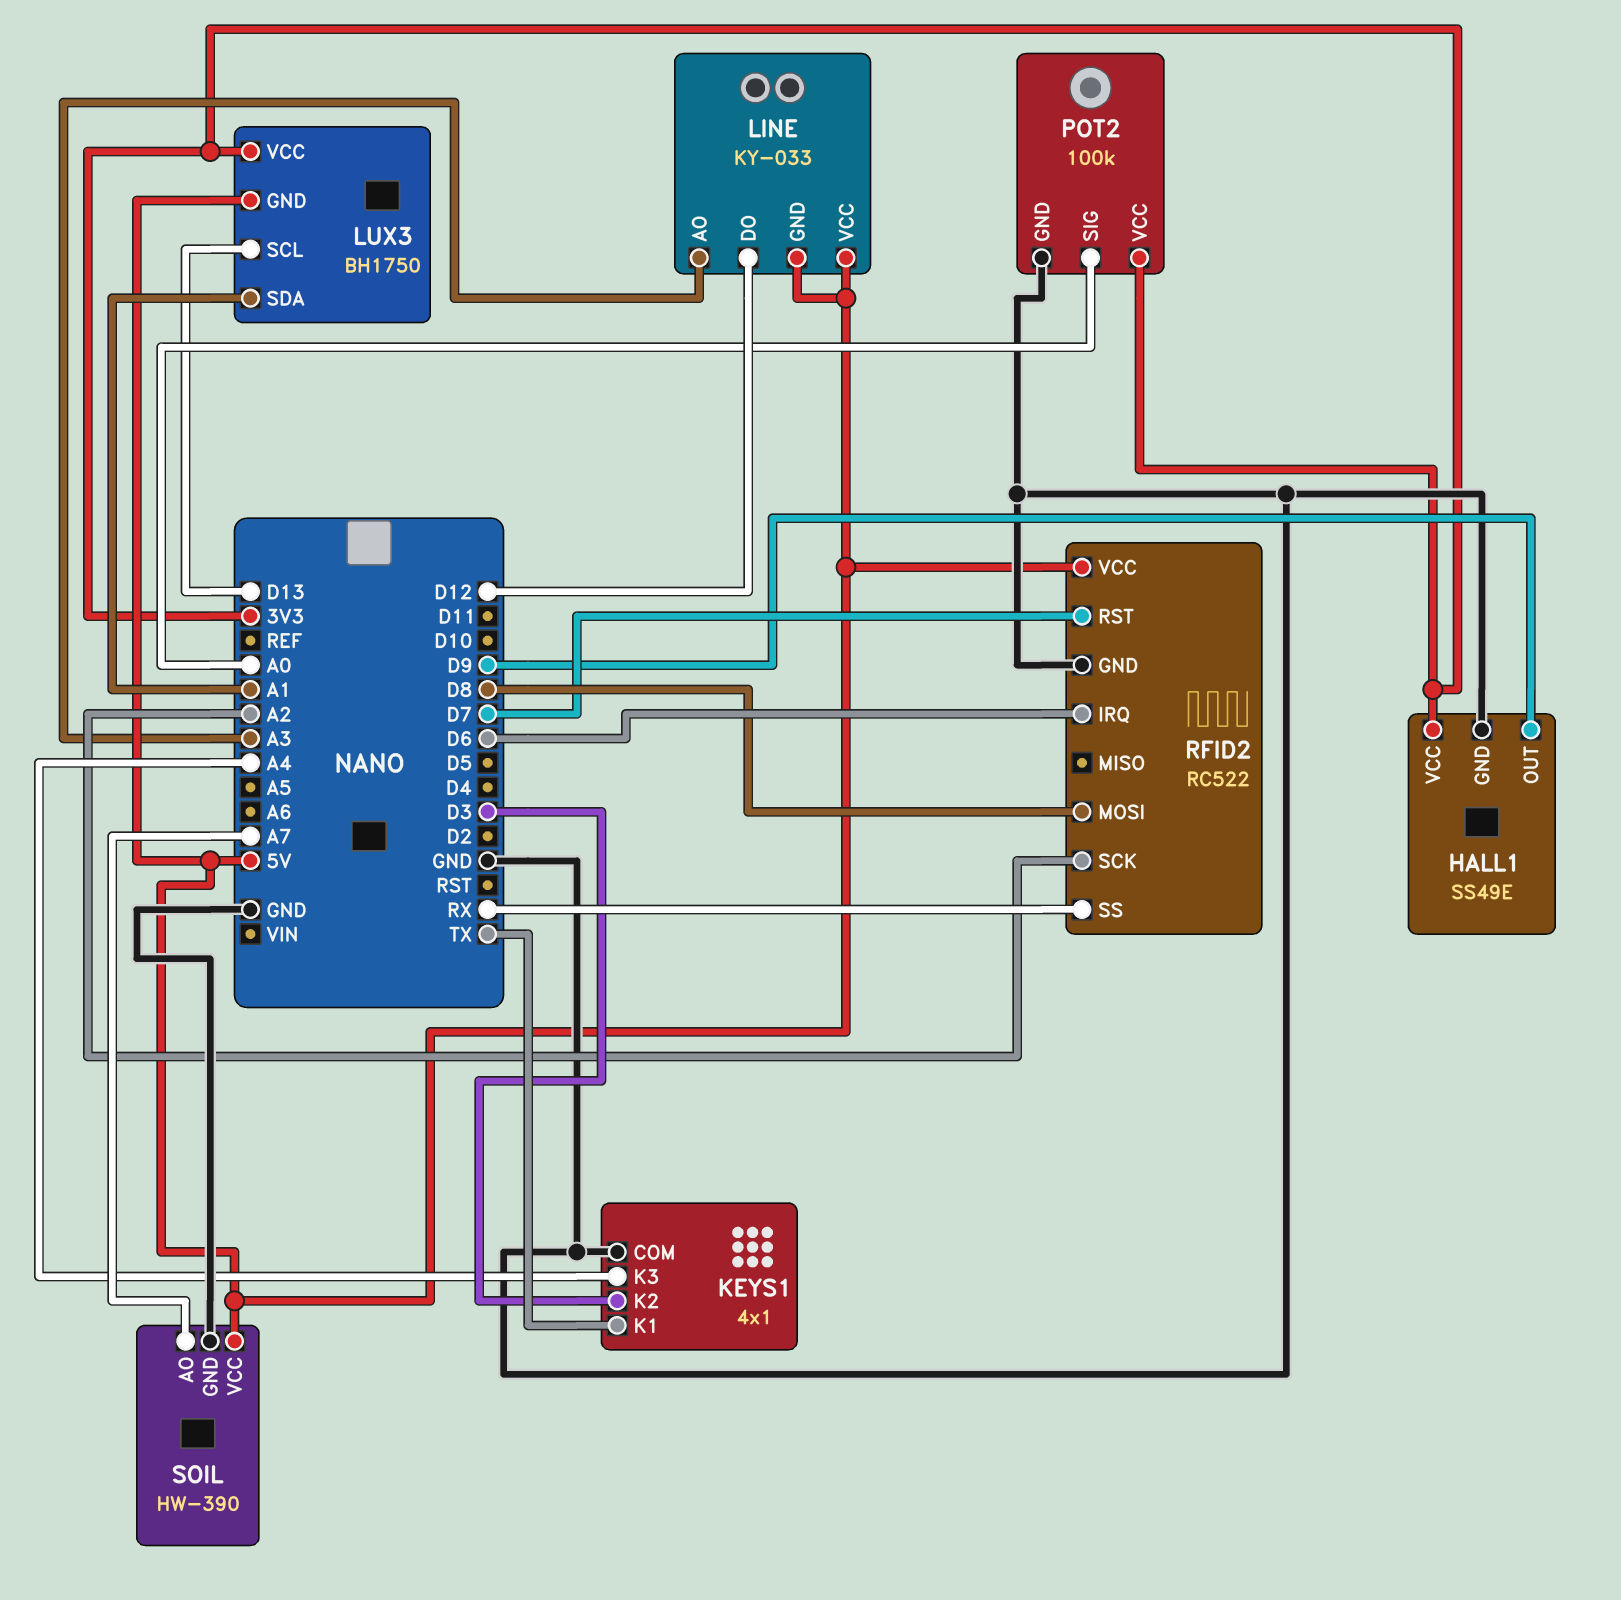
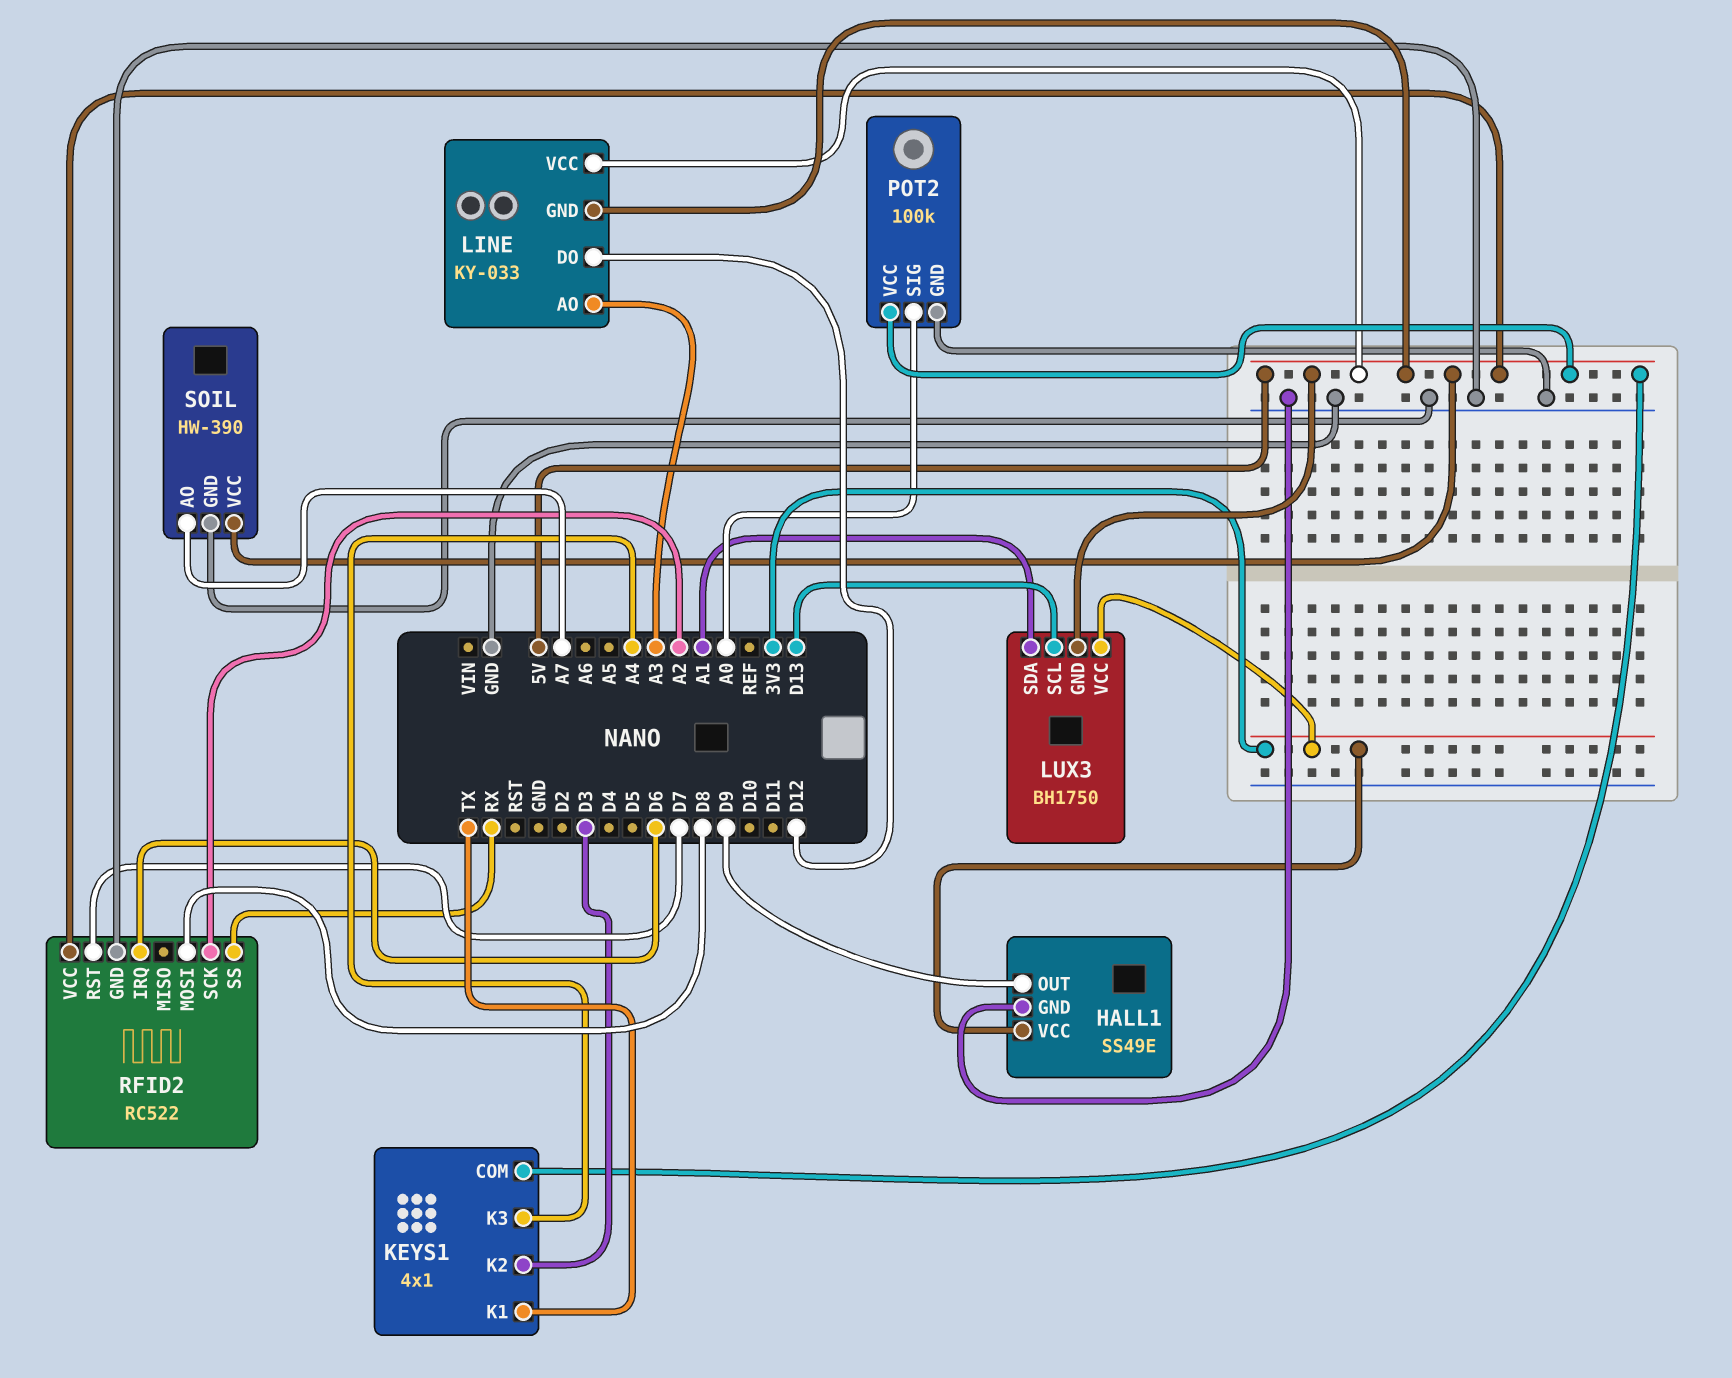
KEYS1 pin COM: GND -> 5V
POT2 pin VCC: 3V3 -> 5V

